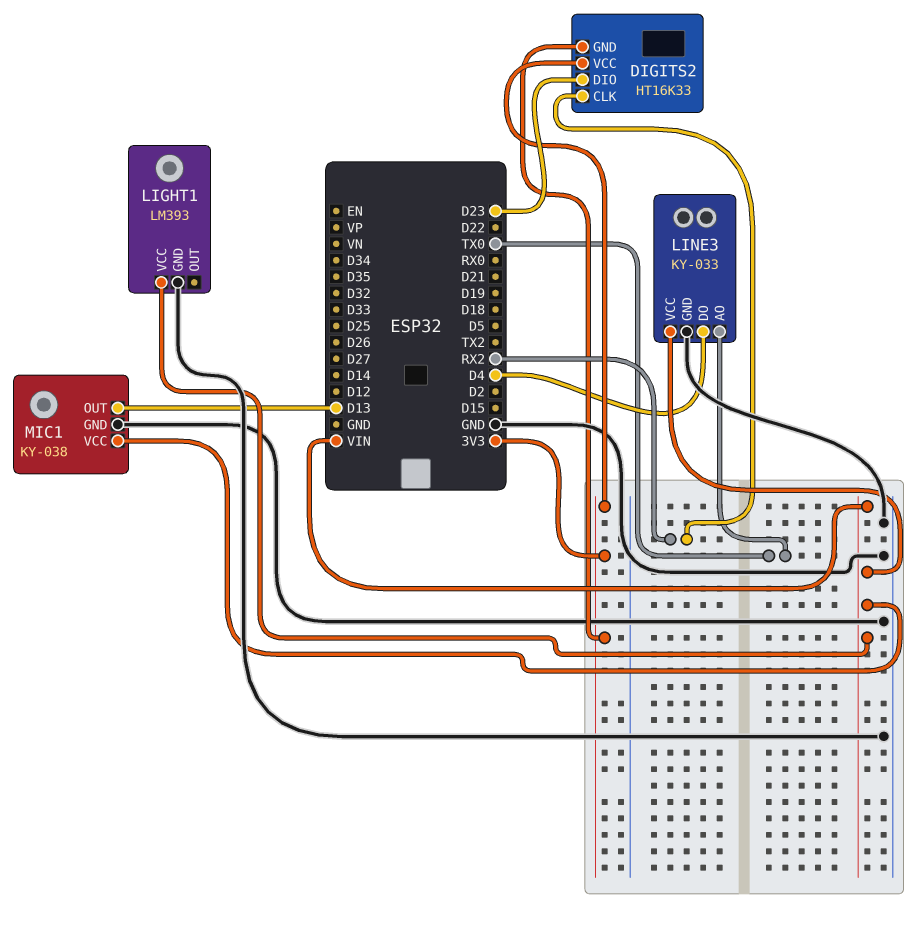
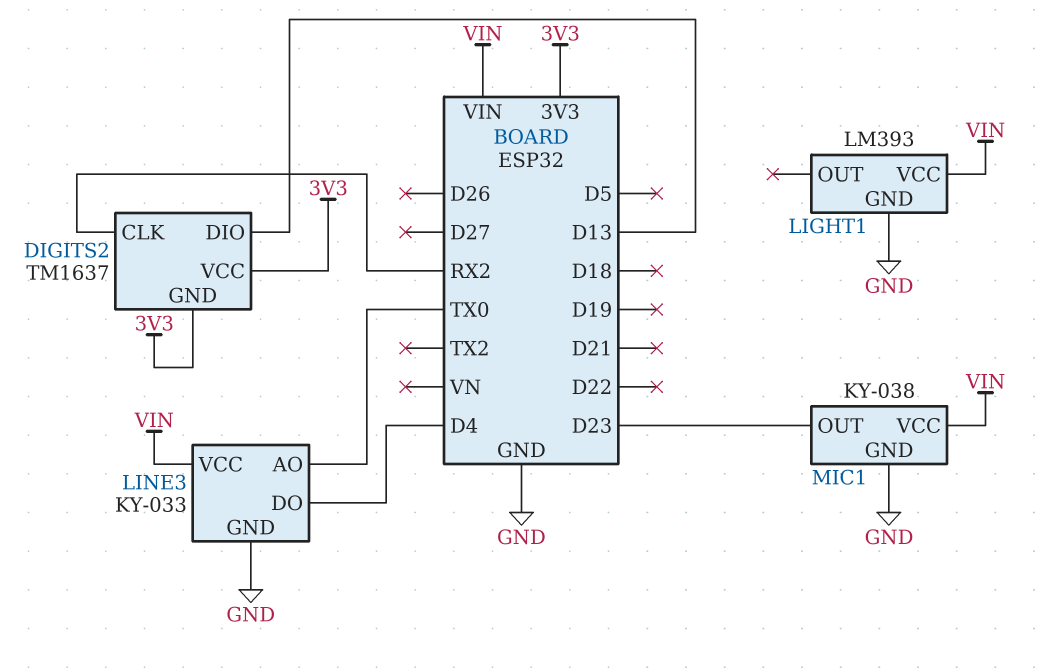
DIGITS2: HT16K33 -> TM1637
DIGITS2 pin DIO: D23 -> D13
MIC1 pin OUT: D13 -> D23

